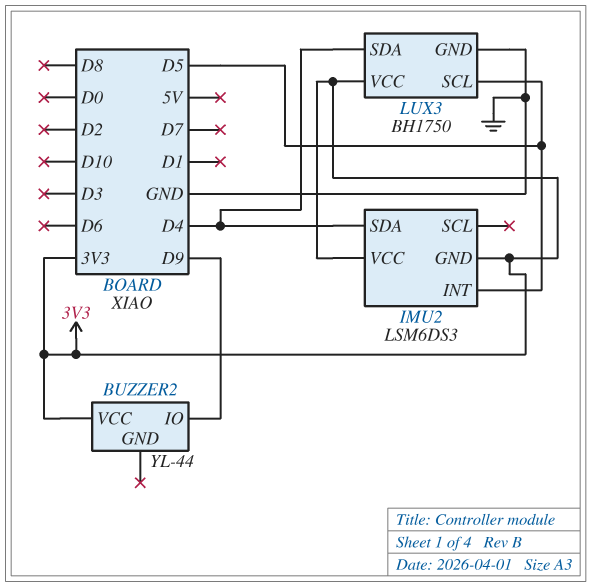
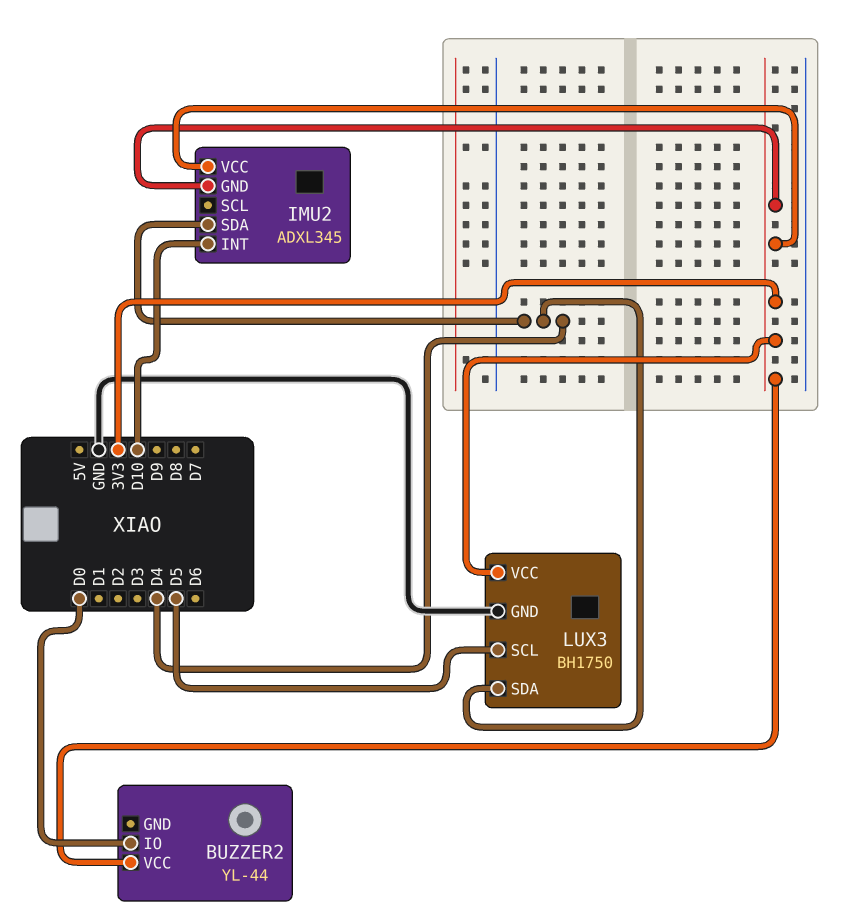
BUZZER2 pin IO: D9 -> D0
IMU2: LSM6DS3 -> ADXL345
IMU2 pin INT: D5 -> D10

